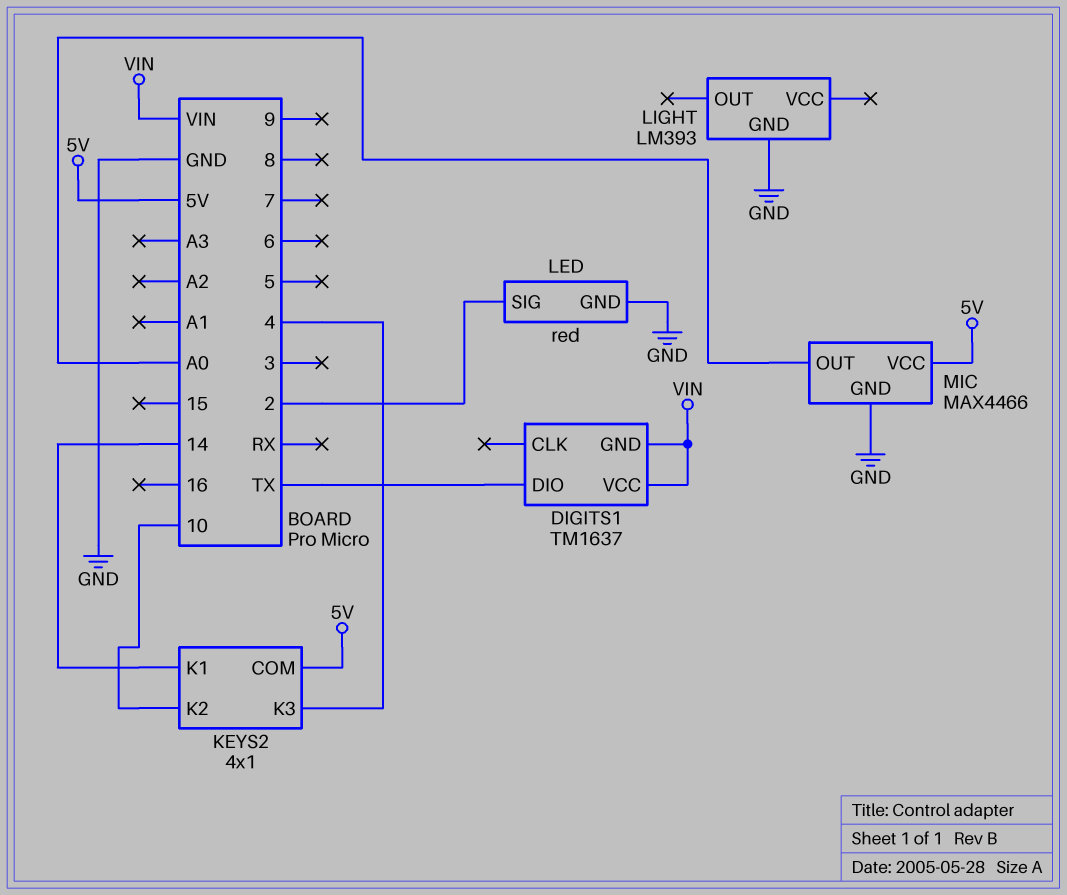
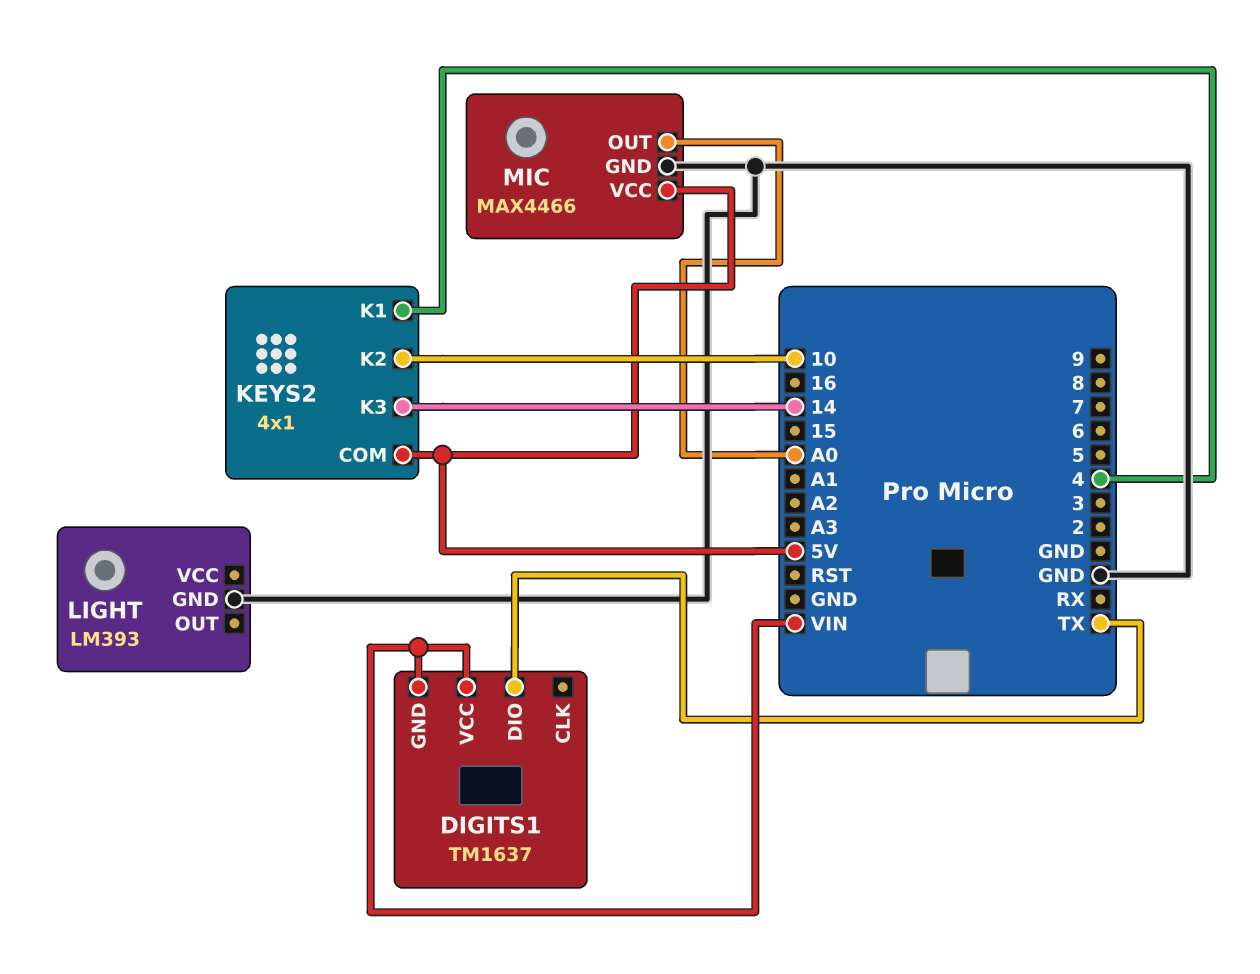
KEYS2 pin K1: 14 -> 4
KEYS2 pin K3: 4 -> 14
LED: red -> none
LED pin GND: GND -> none
LED pin SIG: 2 -> none

